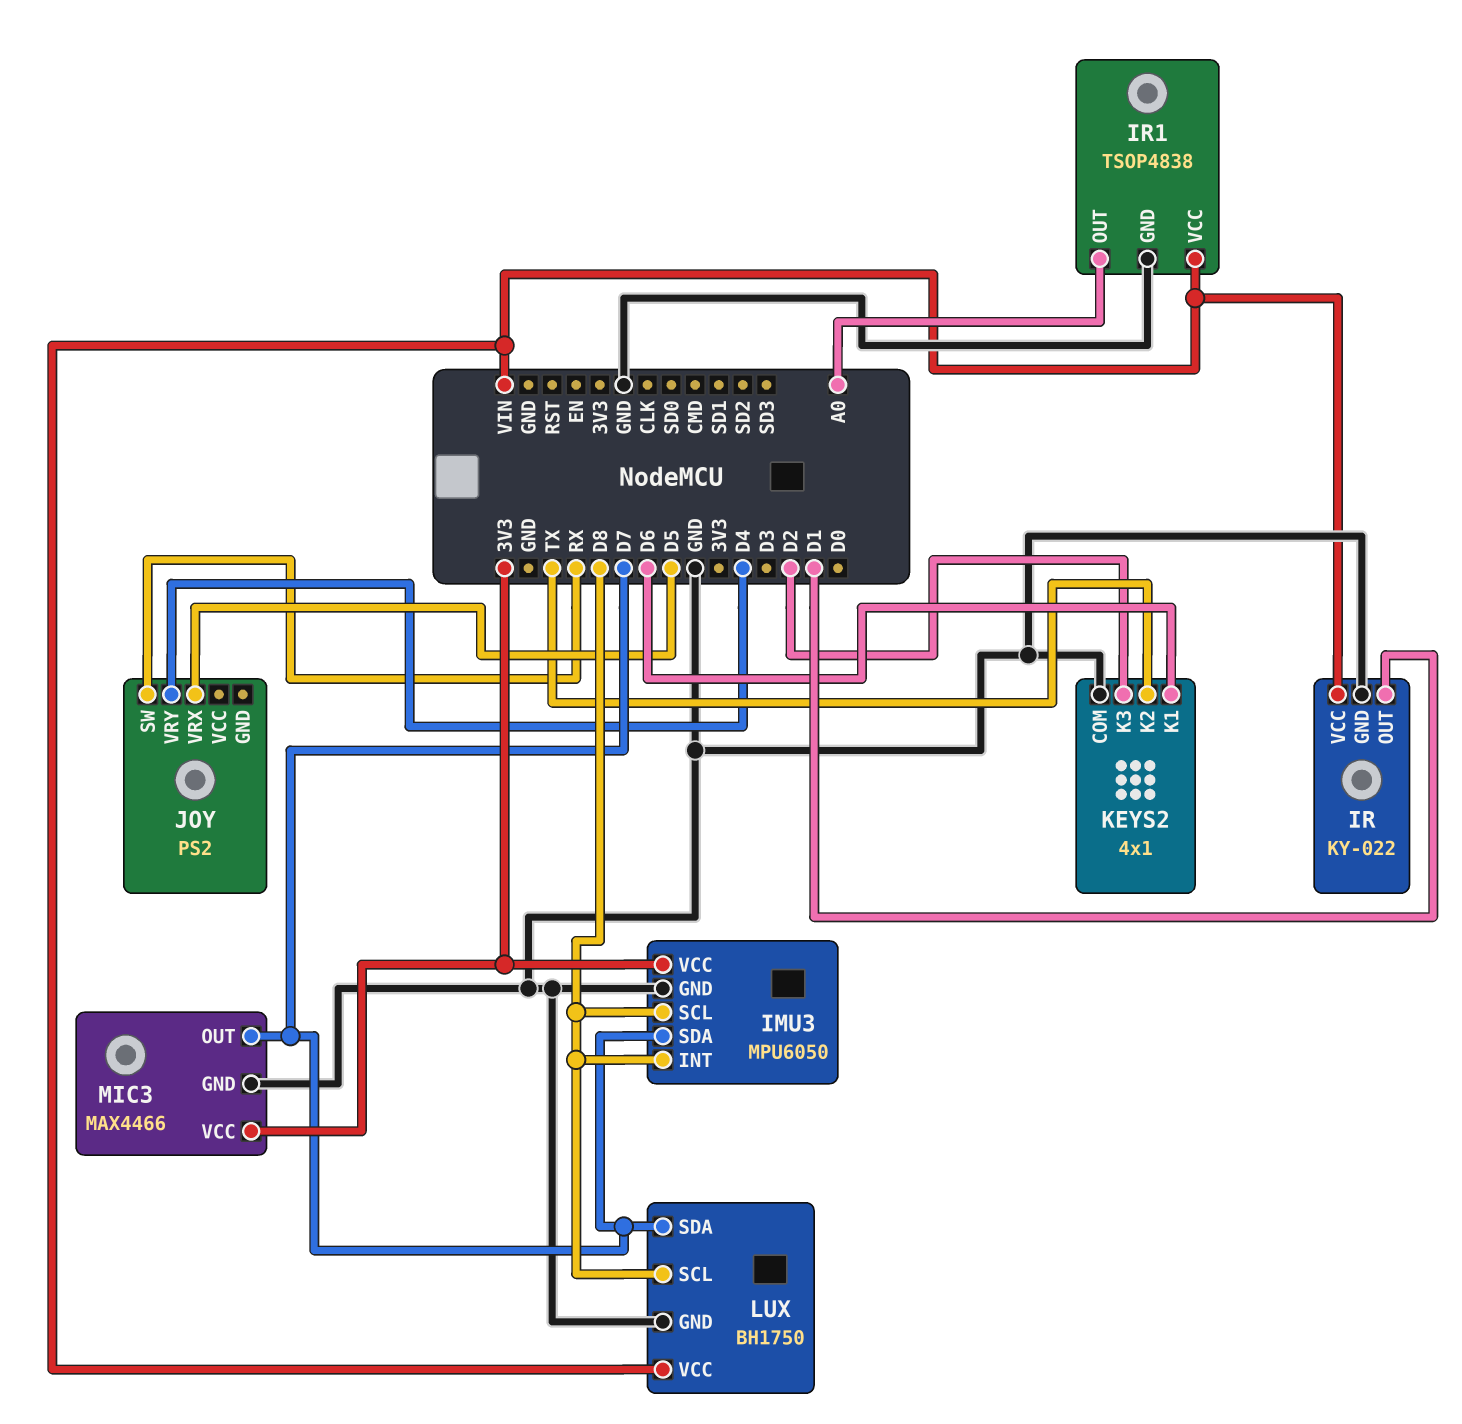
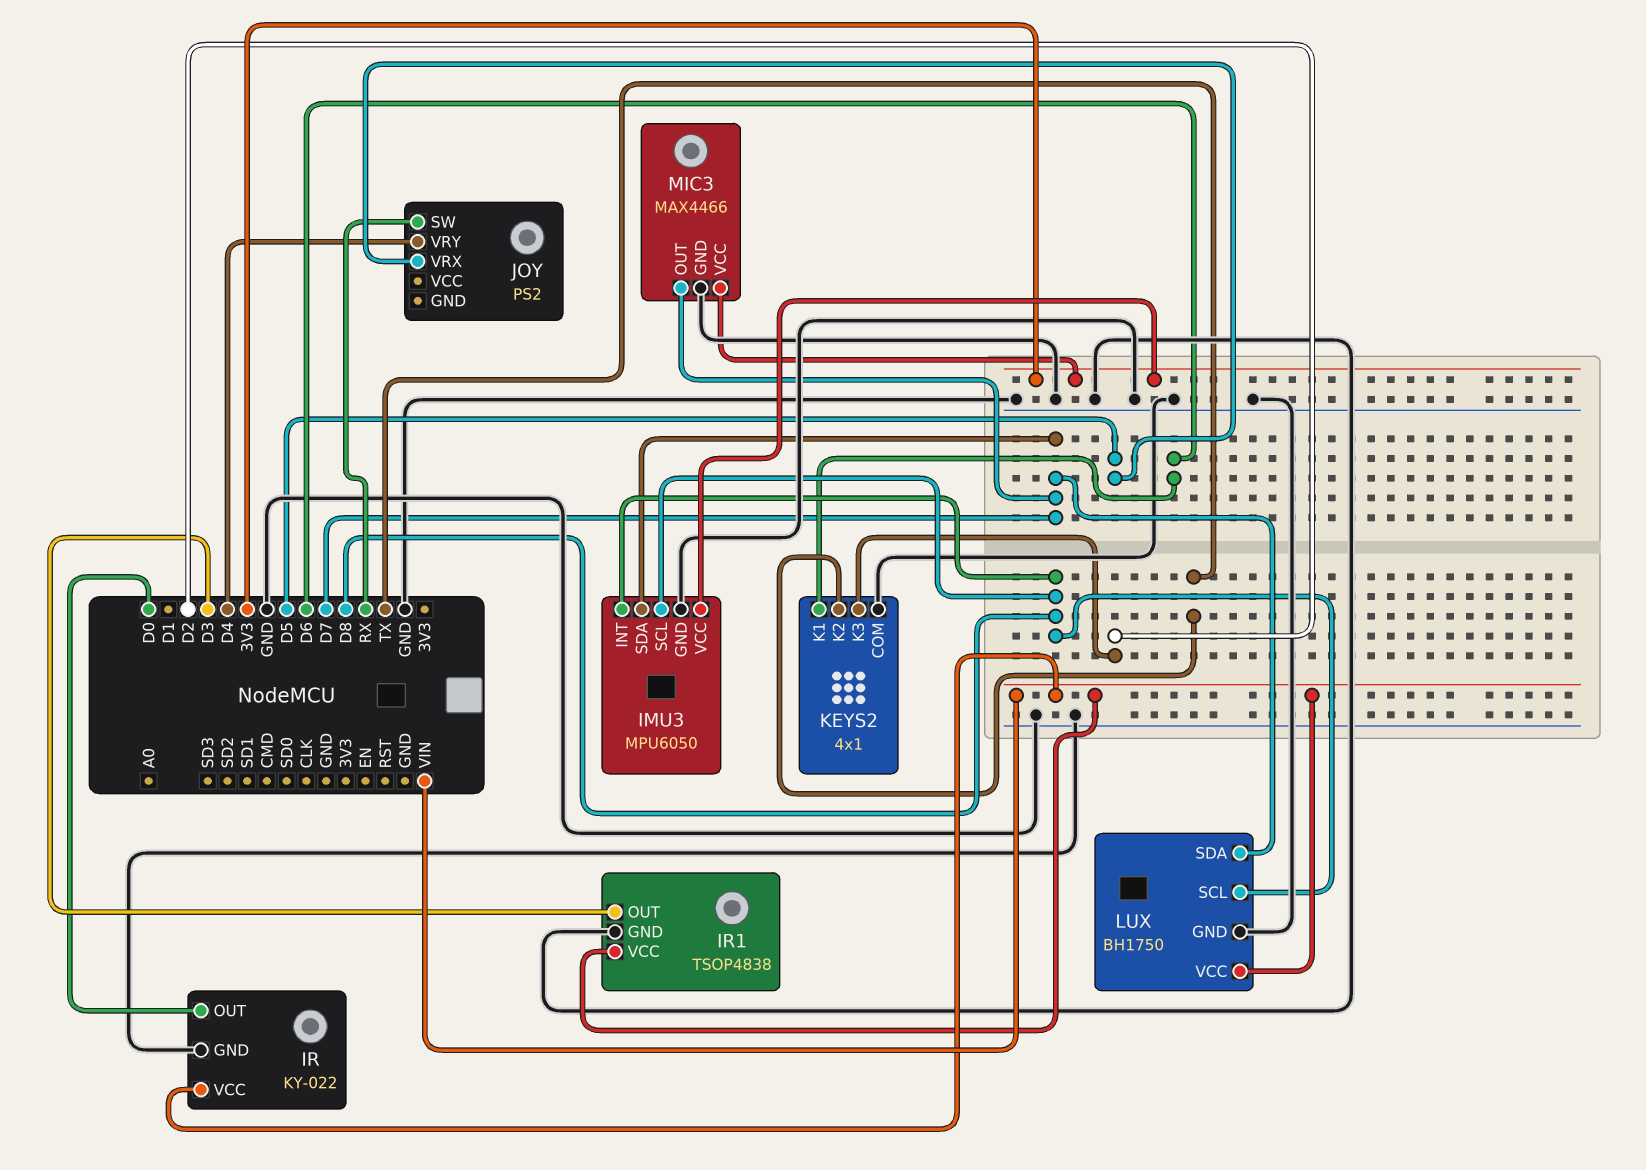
IR pin OUT: D1 -> D0
IR1 pin OUT: A0 -> D3

